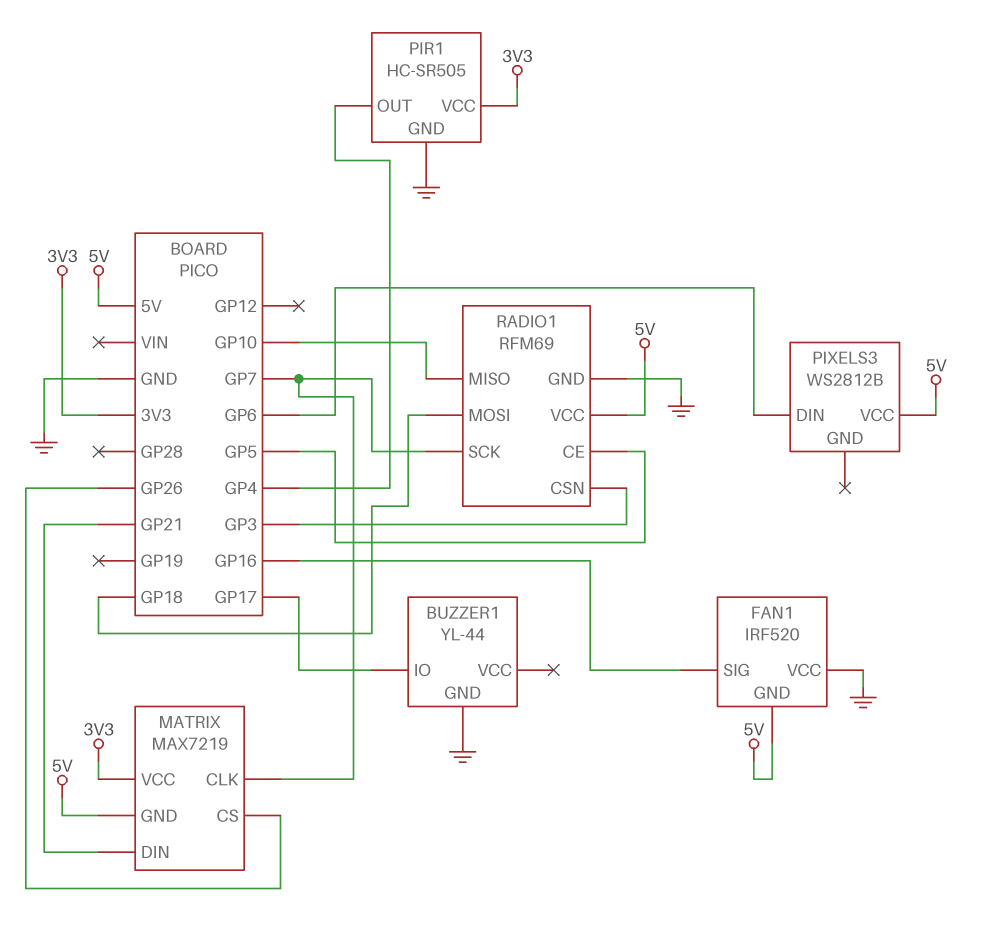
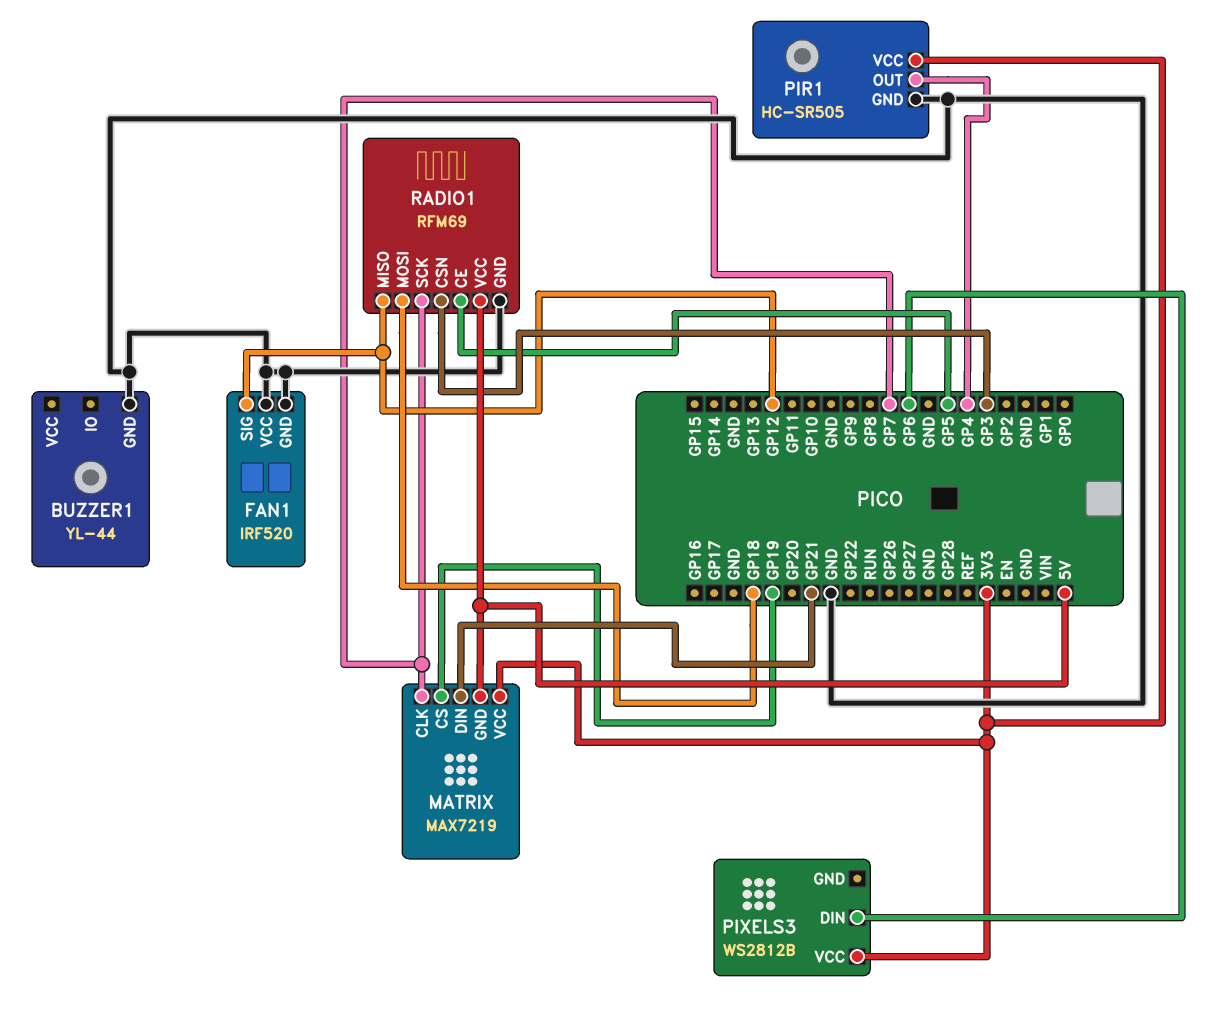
BUZZER1 pin IO: GP17 -> none
FAN1 pin GND: 5V -> GND
FAN1 pin SIG: GP16 -> GP12
MATRIX pin CS: GP26 -> GP19
PIXELS3 pin VCC: 5V -> 3V3
RADIO1 pin MISO: GP10 -> GP12

